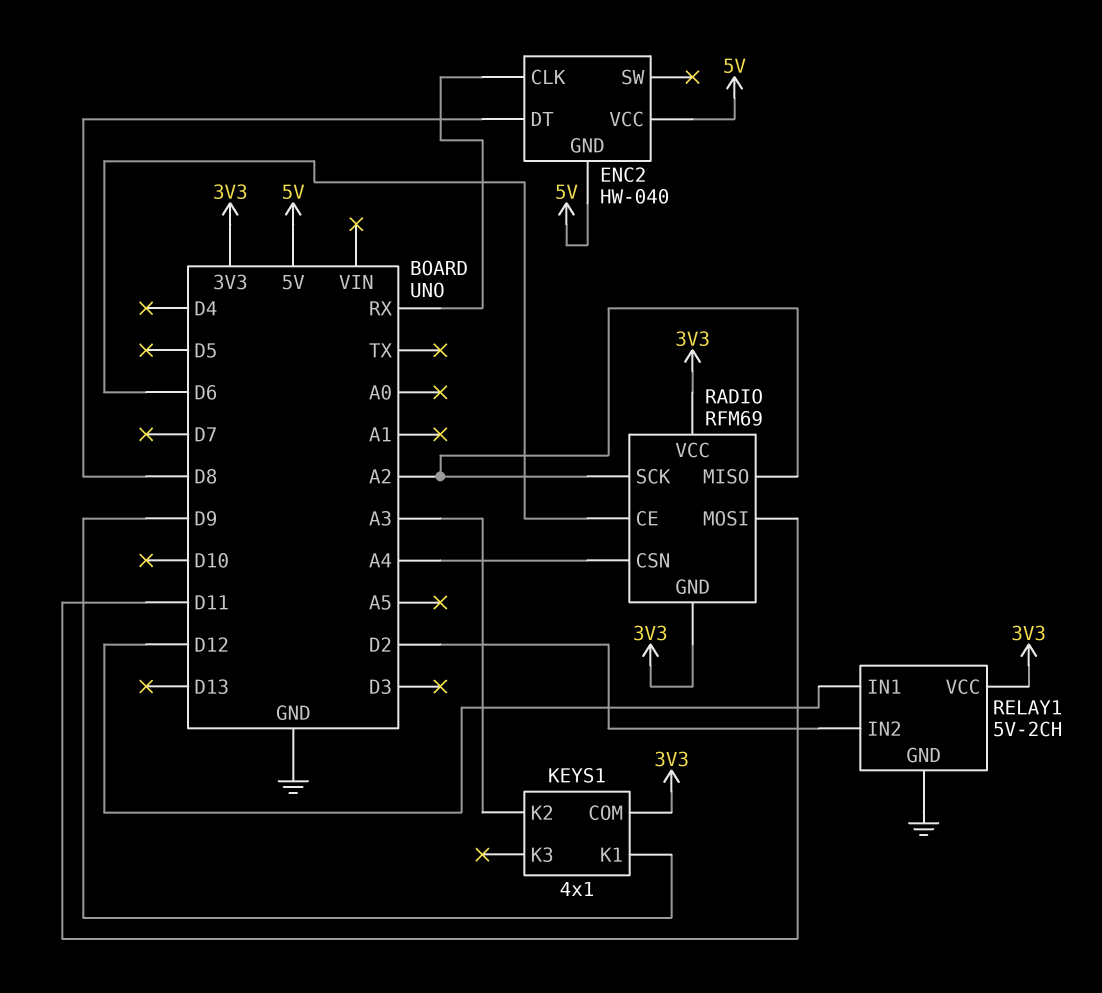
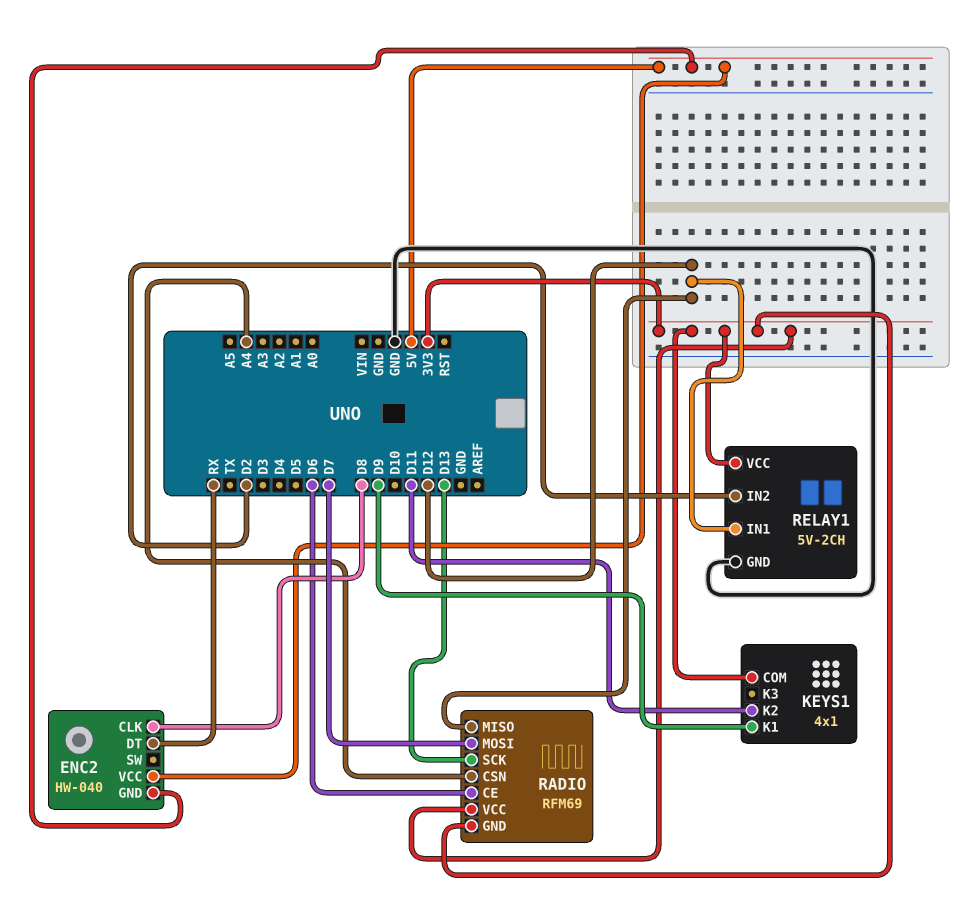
ENC2 pin CLK: RX -> D8
ENC2 pin DT: D8 -> RX
KEYS1 pin K2: A3 -> D11
RADIO pin MISO: A2 -> D12
RADIO pin MOSI: D11 -> D7
RADIO pin SCK: A2 -> D13

